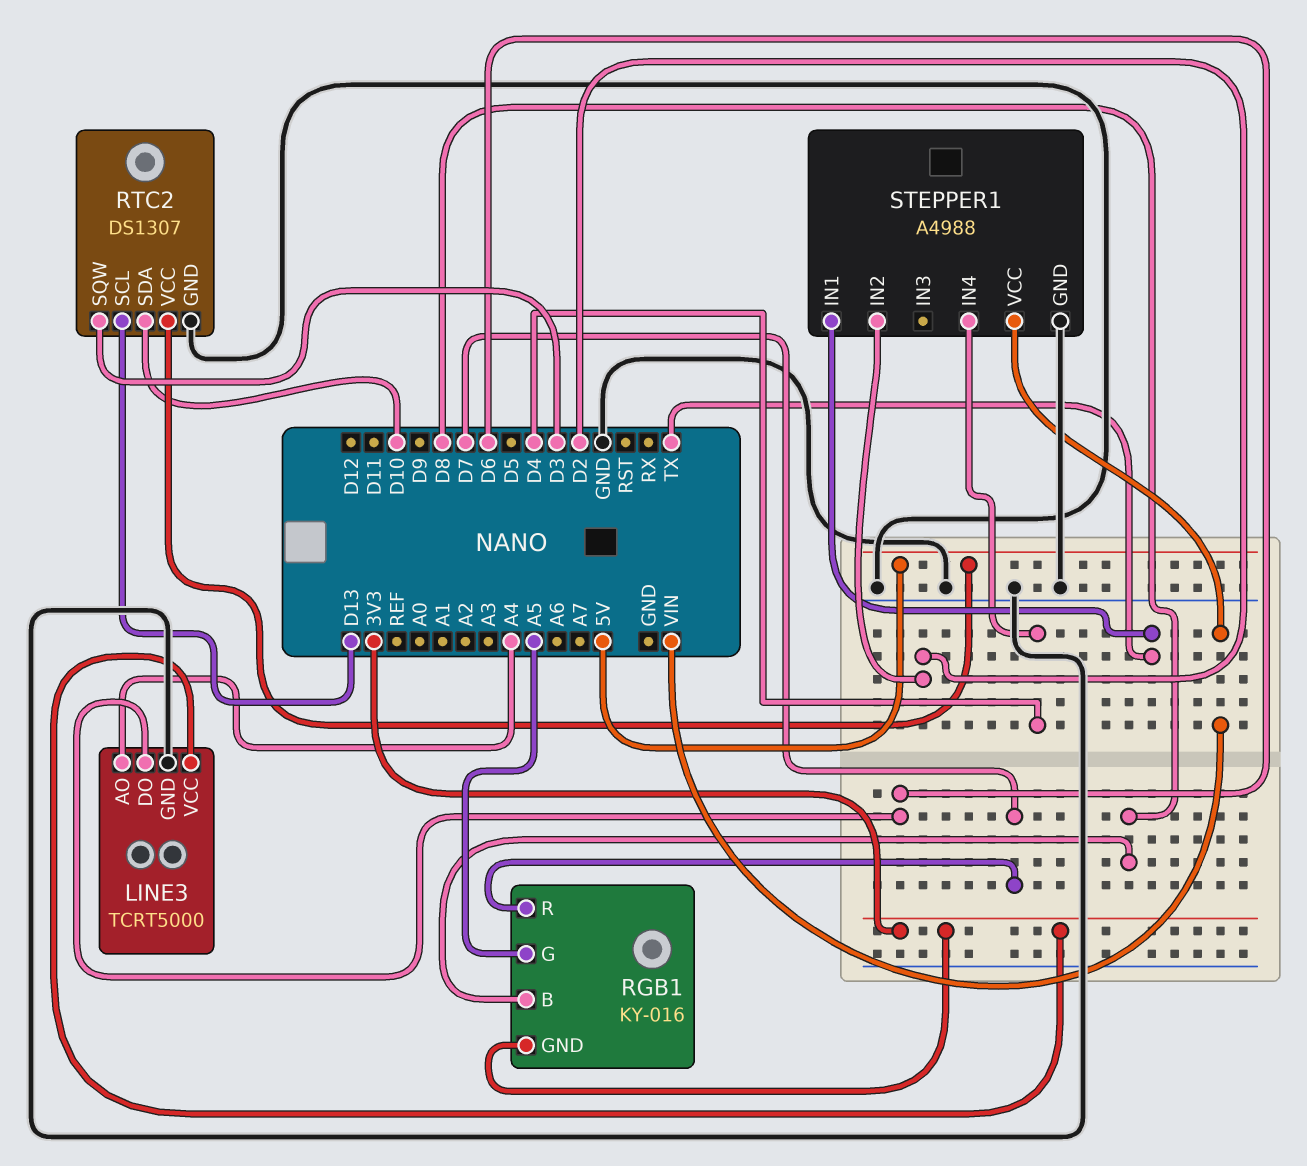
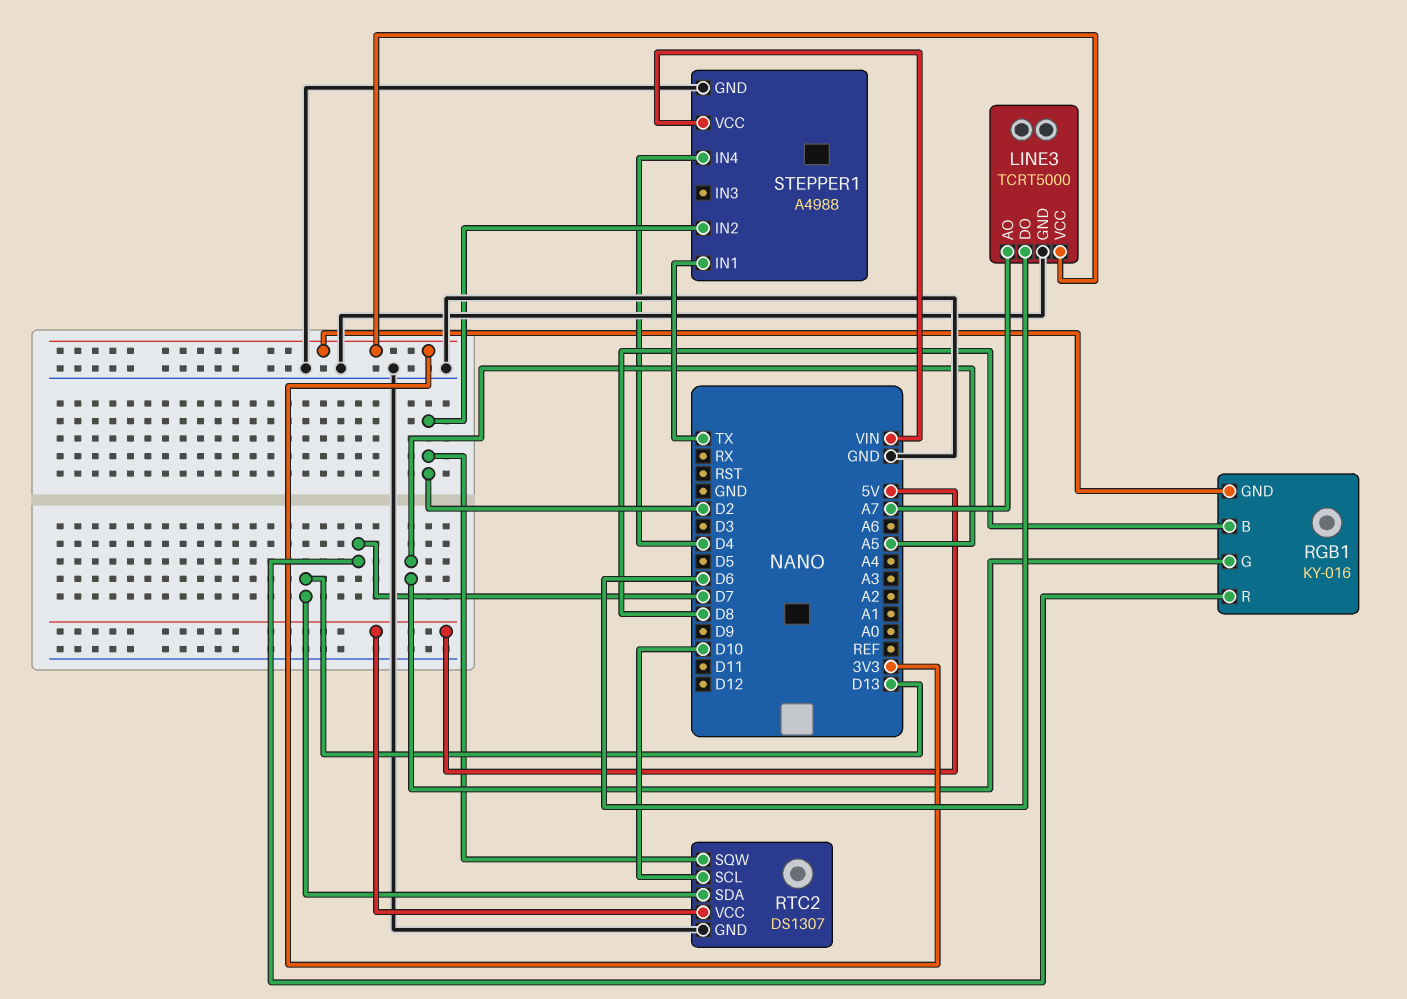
LINE3 pin AO: A4 -> A7
RTC2 pin SCL: D13 -> D10
RTC2 pin SDA: D10 -> D13
RTC2 pin SQW: D3 -> D2

